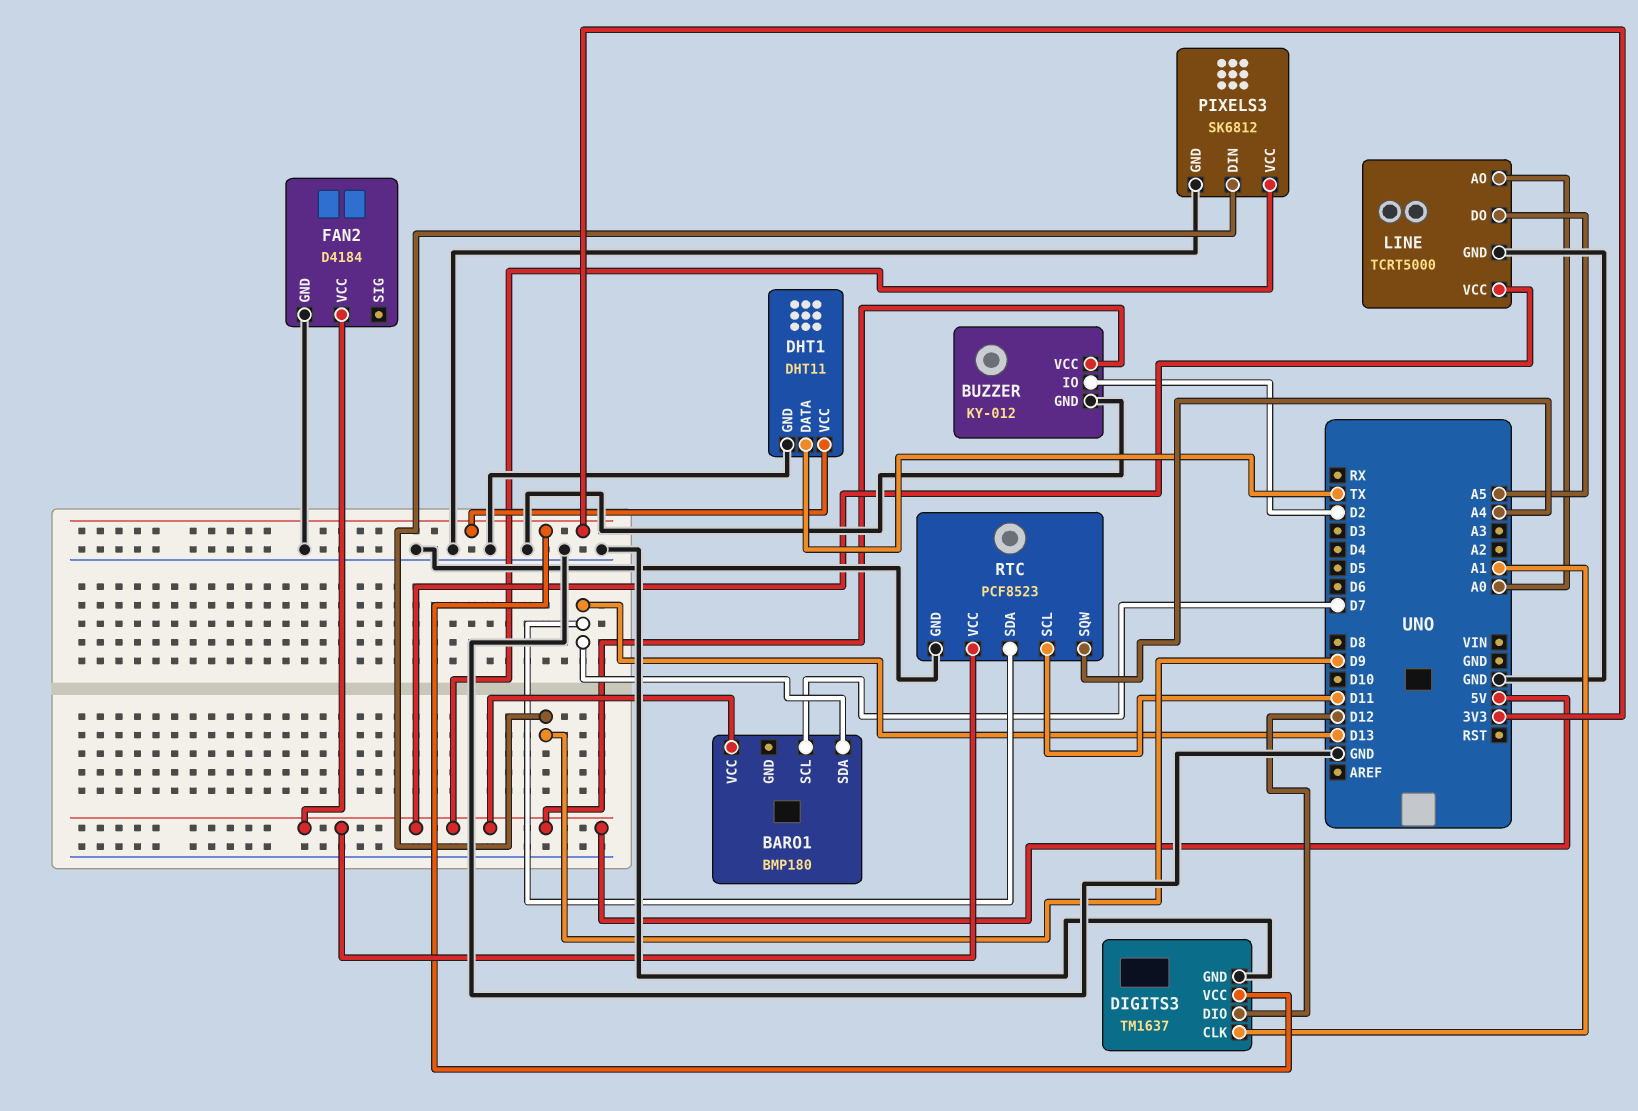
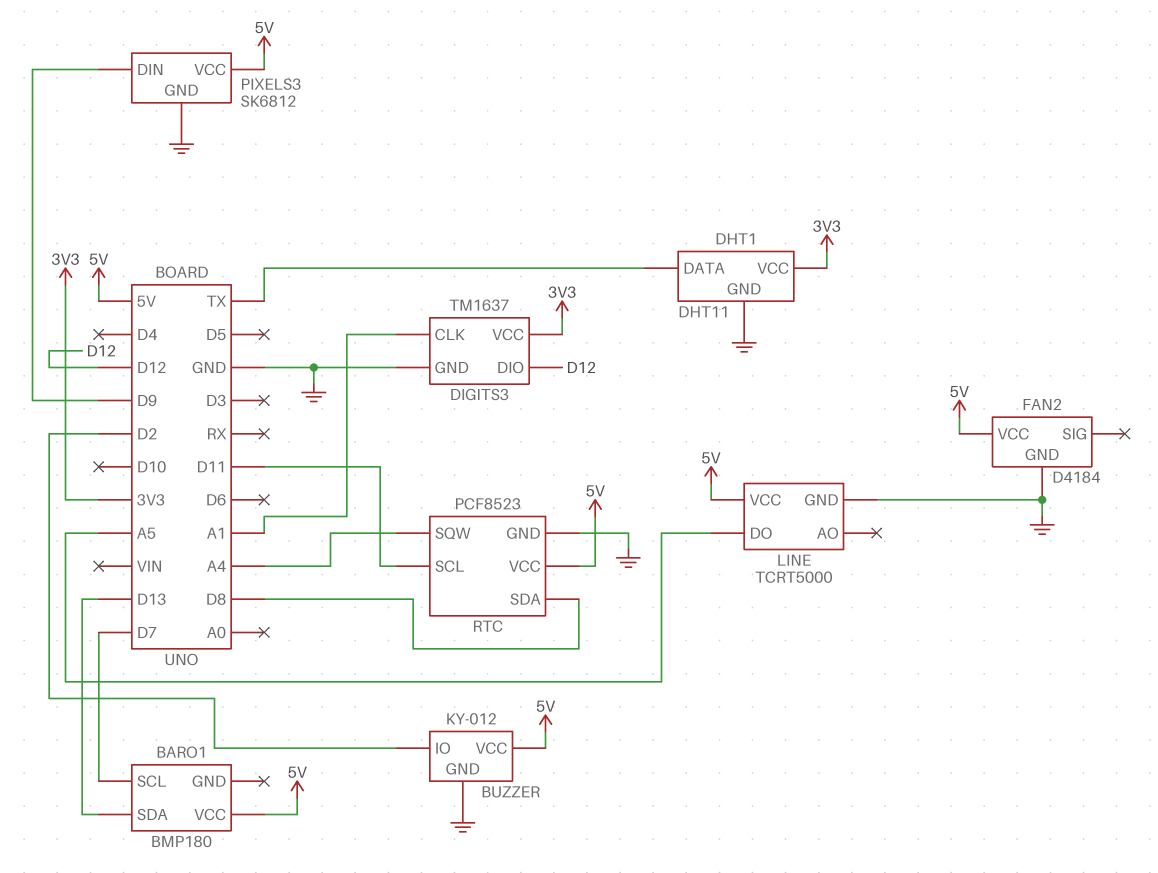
LINE pin AO: A0 -> none
RTC pin SDA: D13 -> D8

